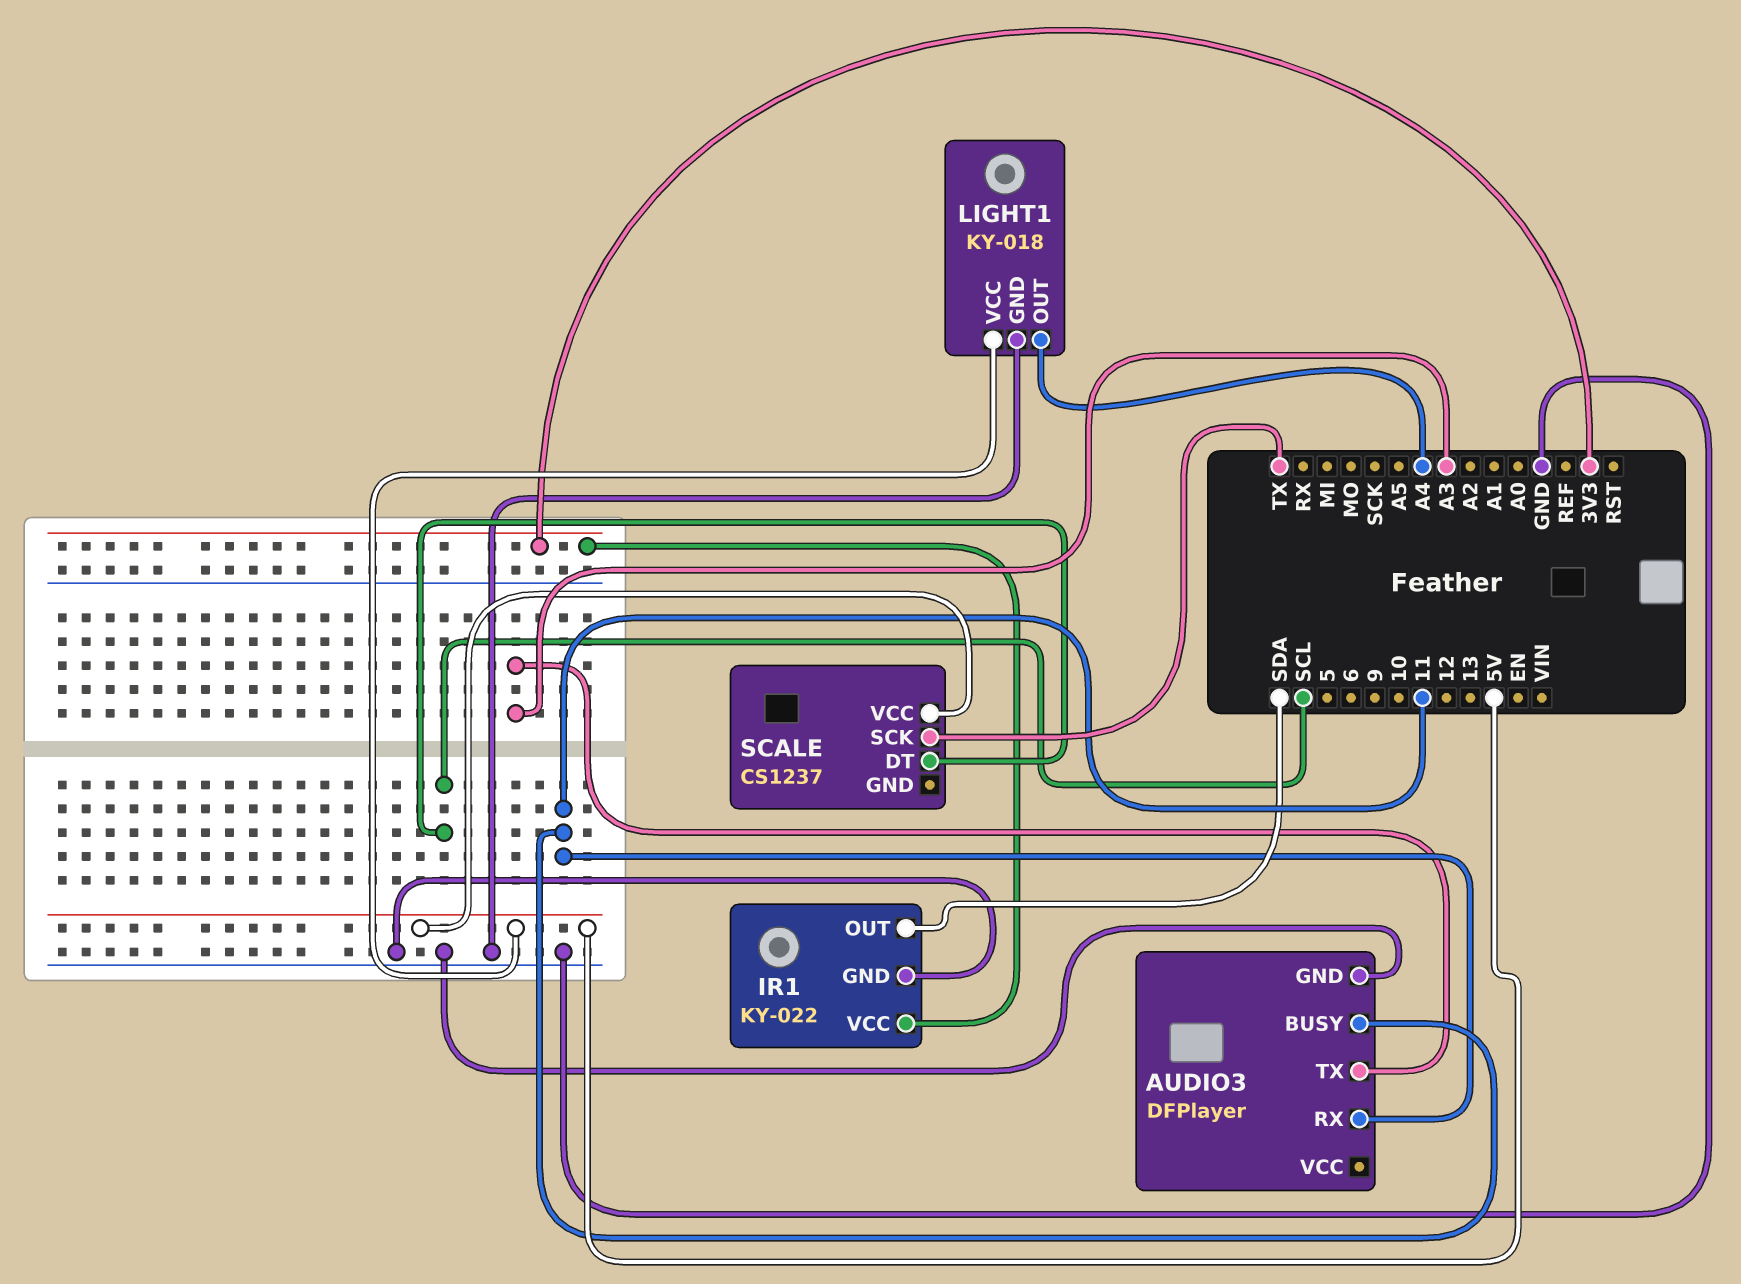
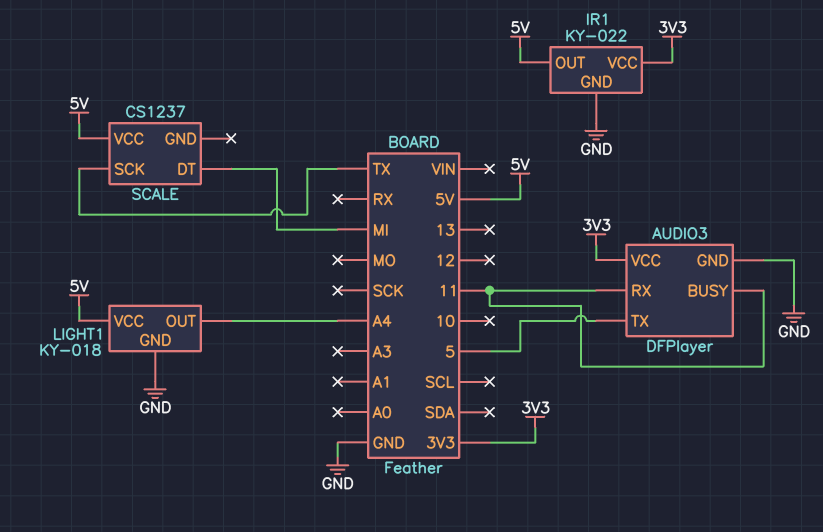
AUDIO3 pin TX: A3 -> 5
AUDIO3 pin VCC: none -> 3V3
IR1 pin OUT: SDA -> 5V
SCALE pin DT: SCL -> MI

